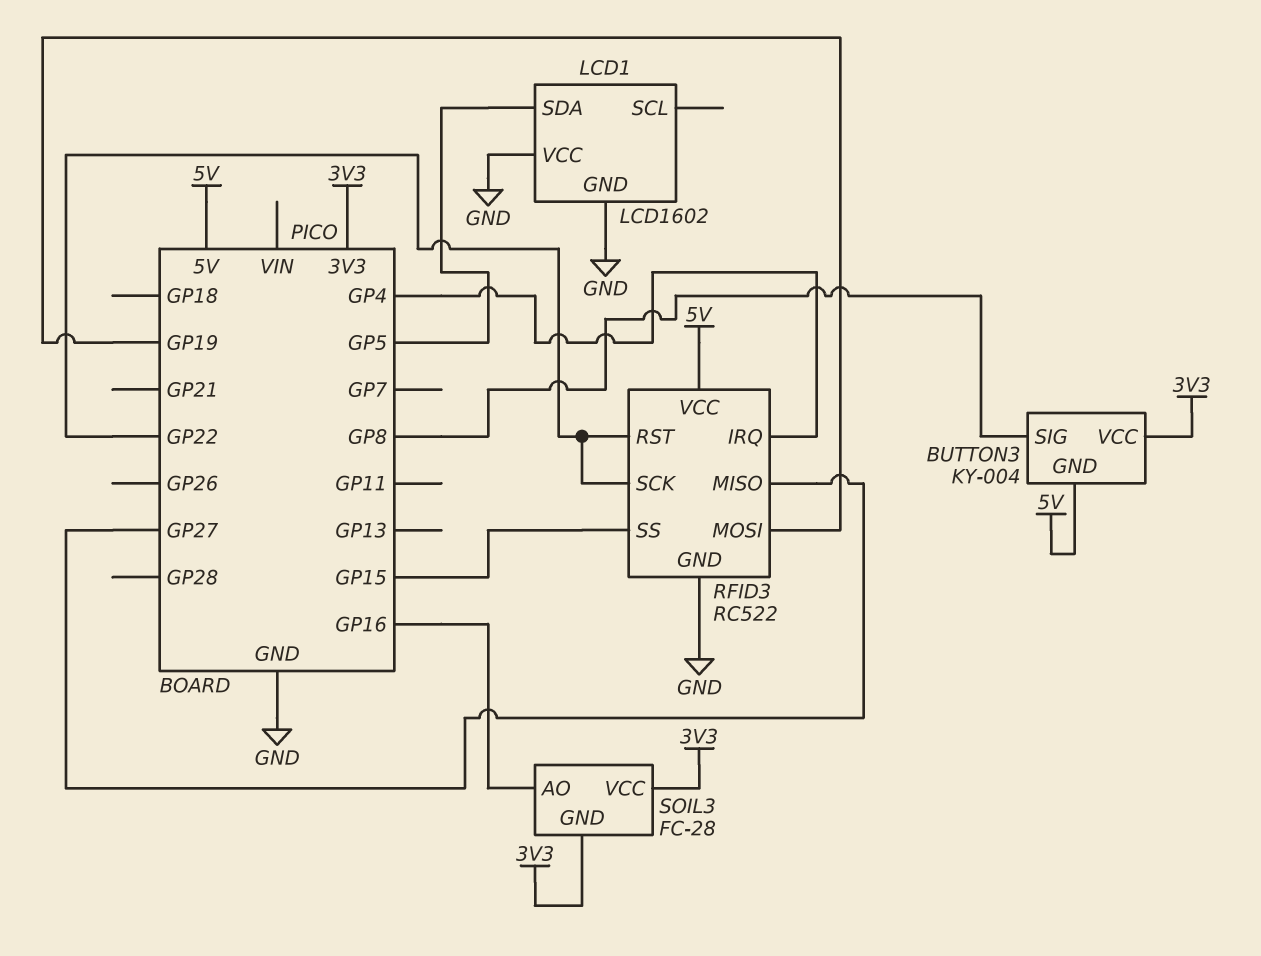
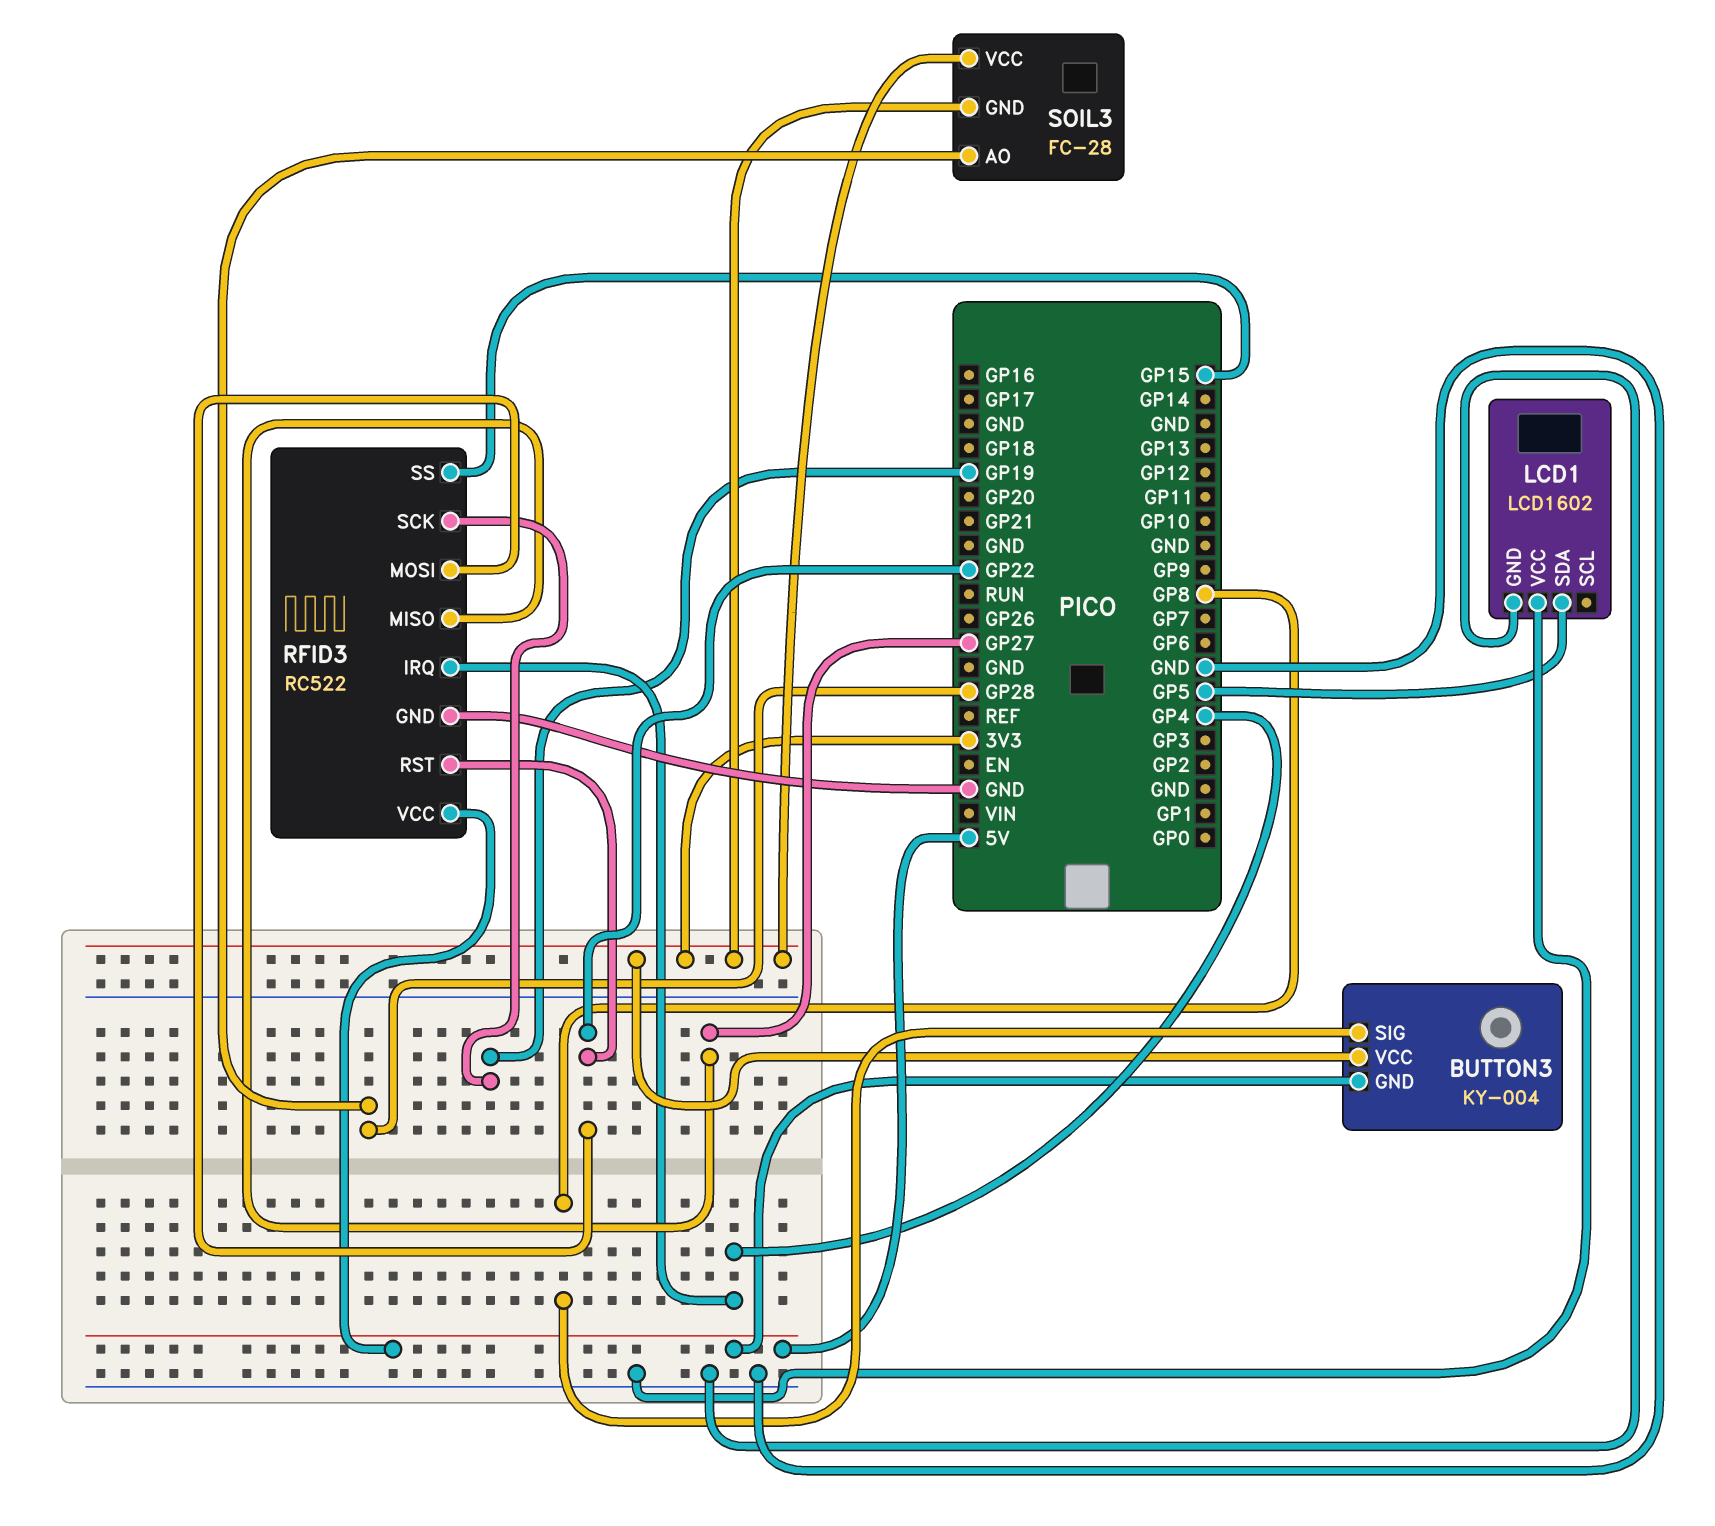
RFID3 pin MOSI: GP19 -> GP22
RFID3 pin SCK: GP22 -> GP19
SOIL3 pin AO: GP16 -> GP28

